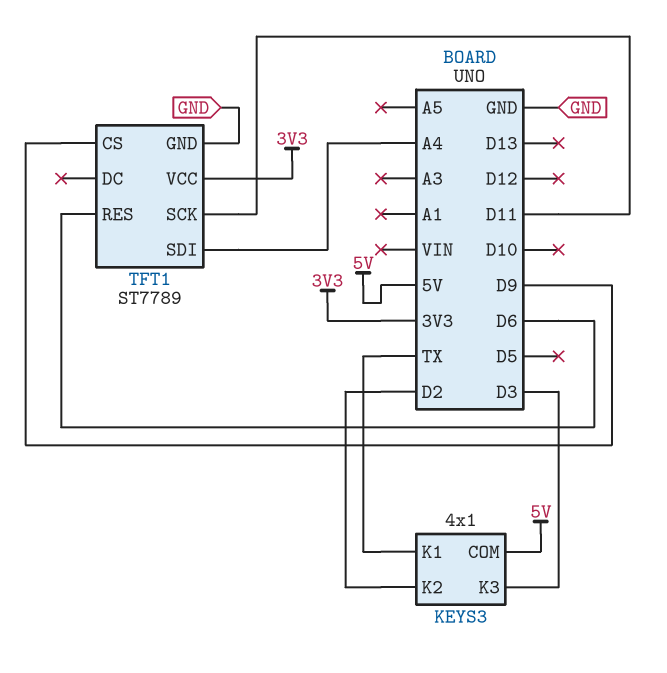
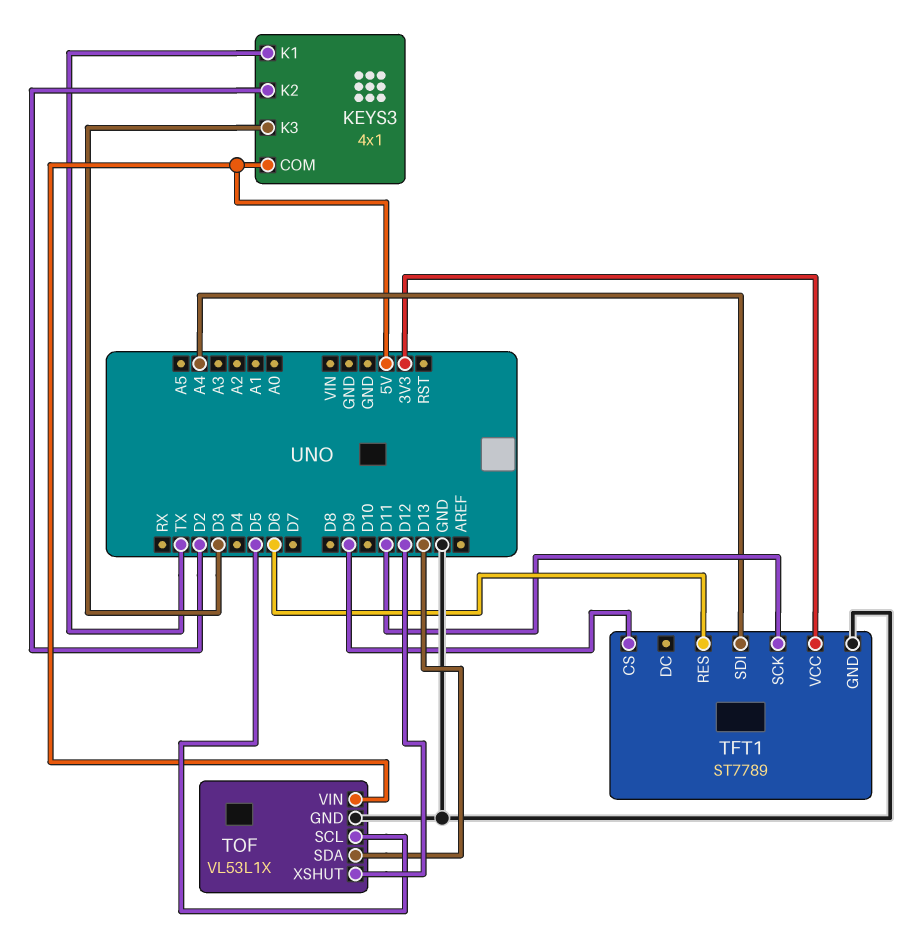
TOF: none -> VL53L1X
TOF pin GND: none -> GND
TOF pin SCL: none -> D5
TOF pin SDA: none -> D13
TOF pin VIN: none -> 5V
TOF pin XSHUT: none -> D12

